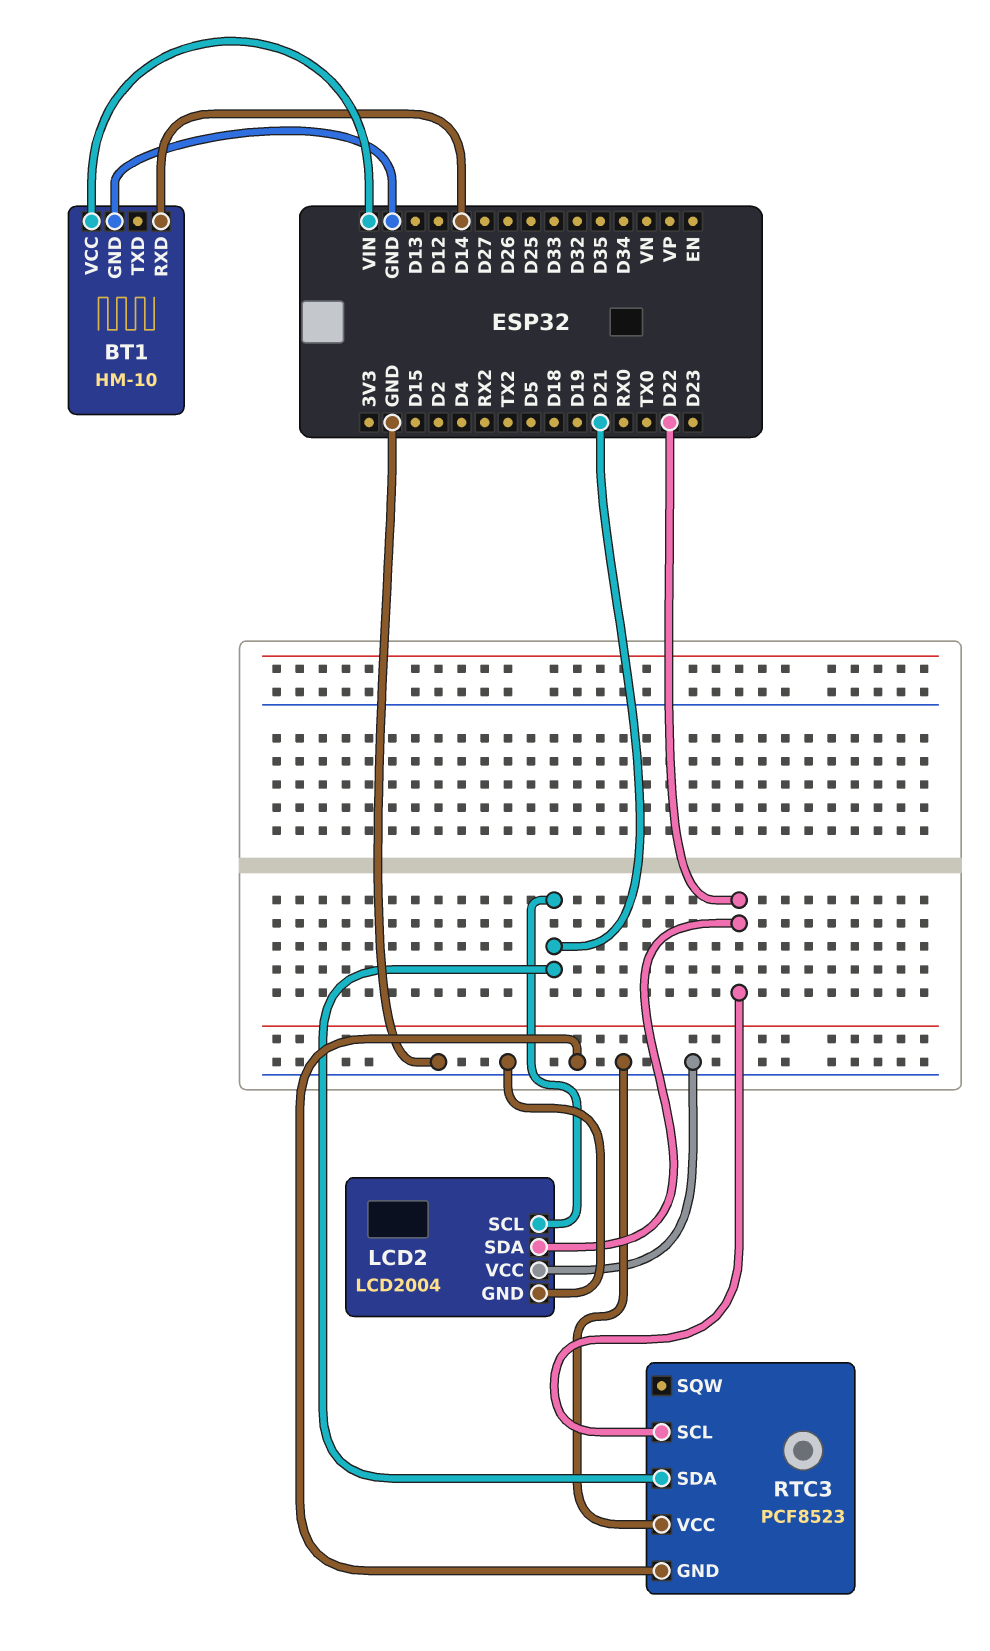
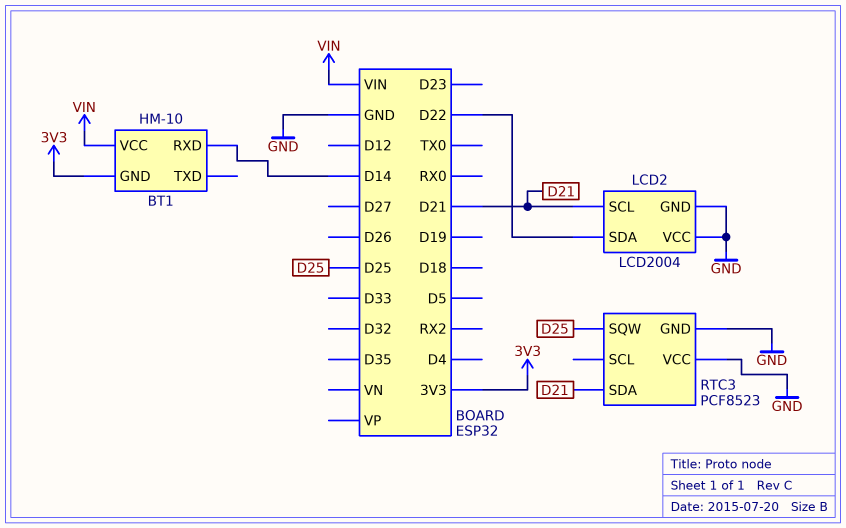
BT1 pin GND: GND -> 3V3
RTC3 pin SCL: D22 -> none
RTC3 pin SQW: none -> D25

